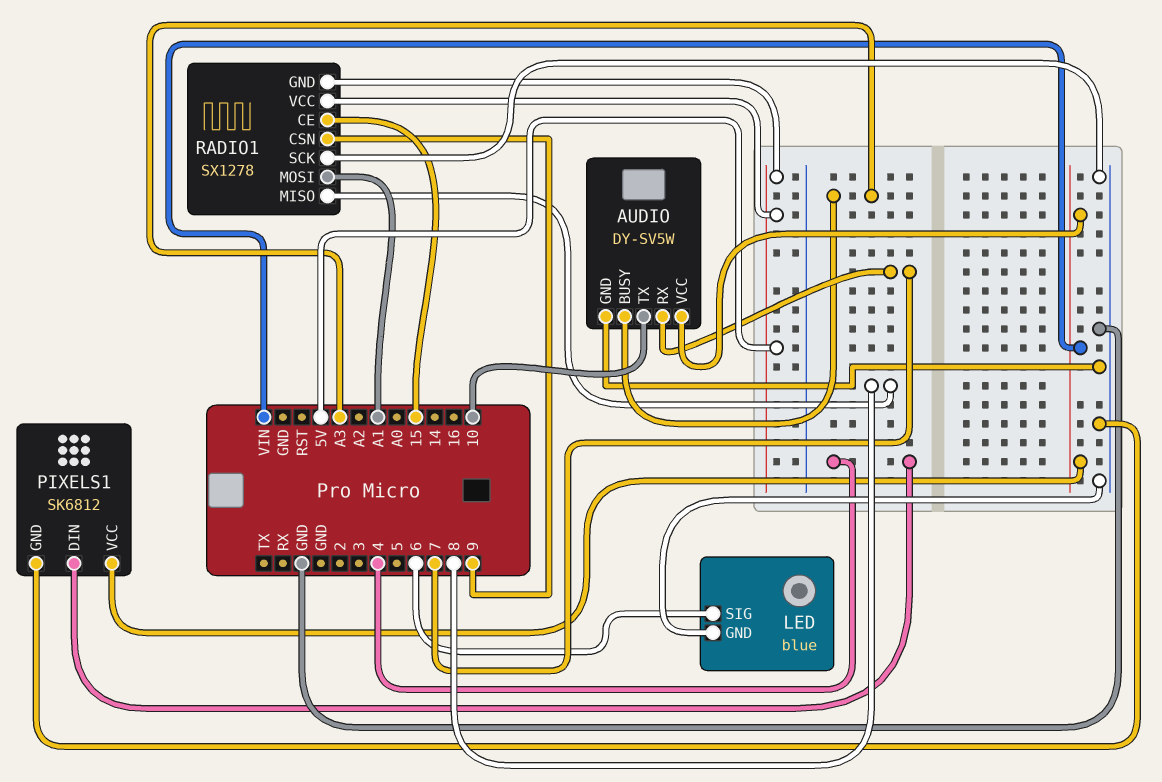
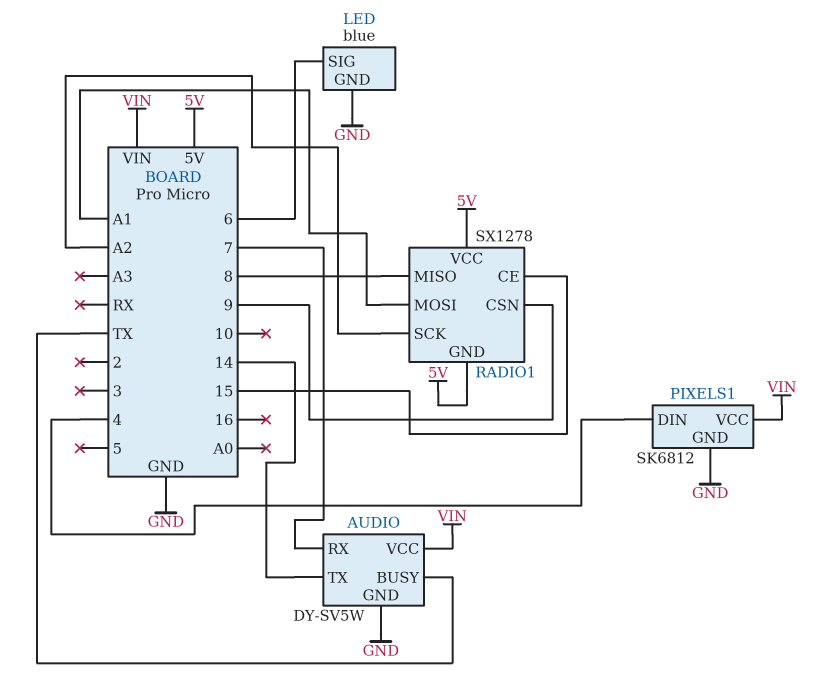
AUDIO pin BUSY: A3 -> TX
AUDIO pin TX: 10 -> 14
RADIO1 pin SCK: GND -> A2

